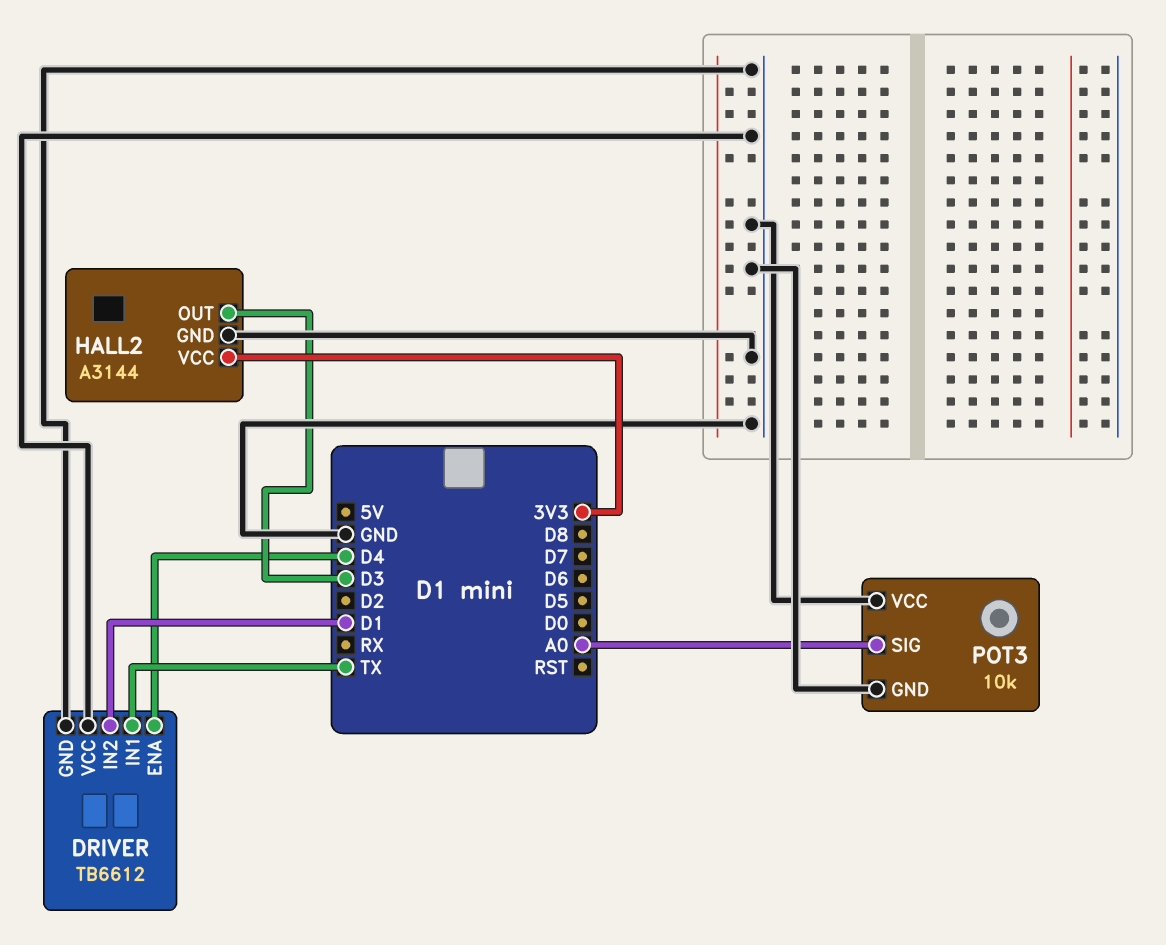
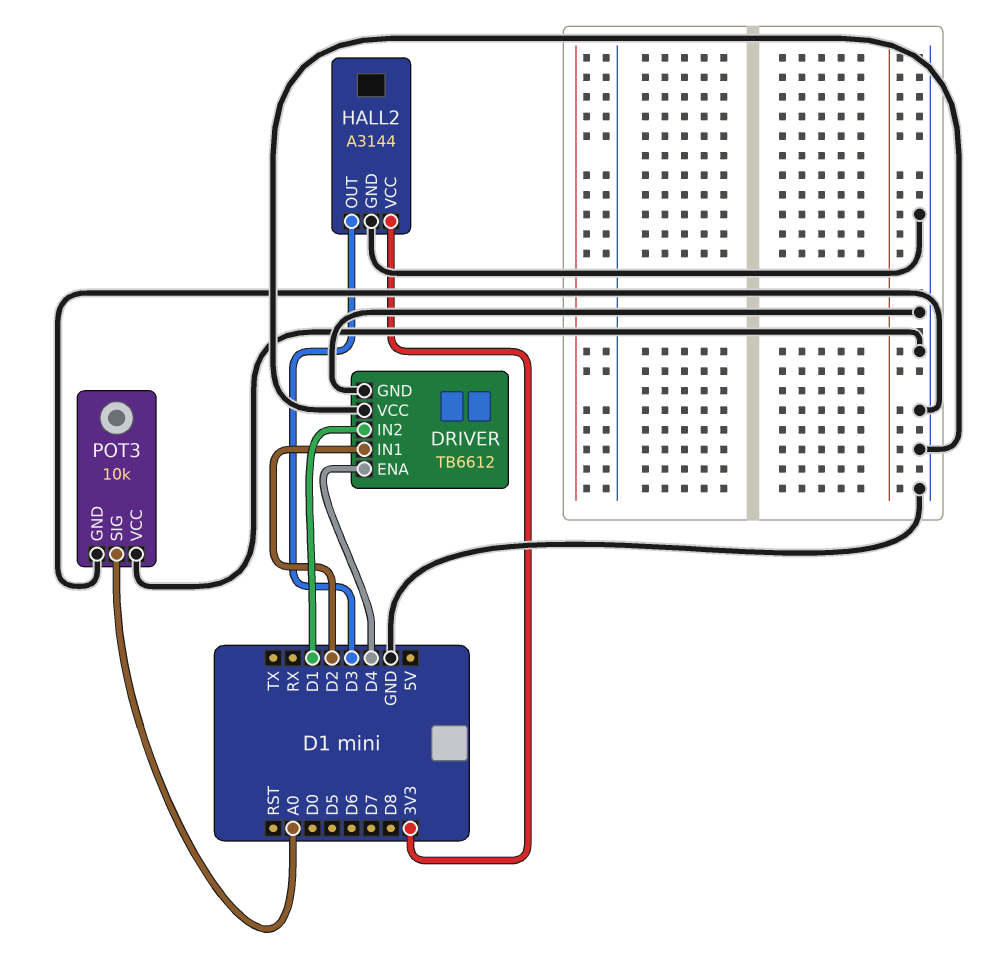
DRIVER pin IN1: TX -> D2

